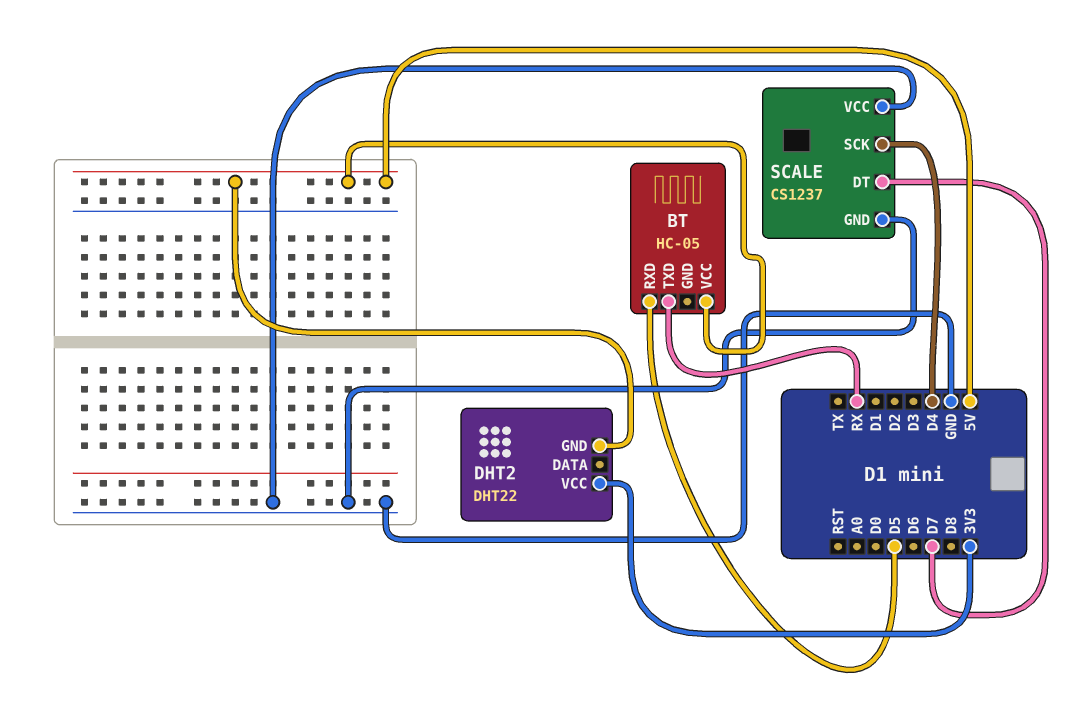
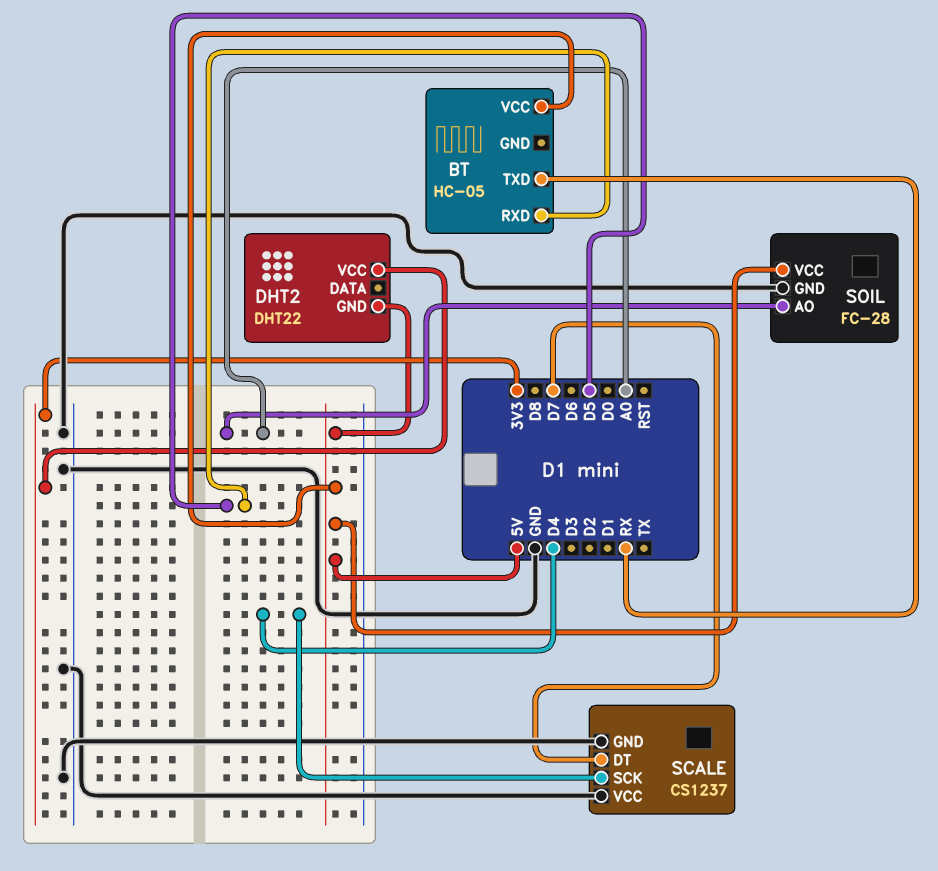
SOIL: none -> FC-28
SOIL pin AO: none -> A0
SOIL pin GND: none -> GND
SOIL pin VCC: none -> 5V

